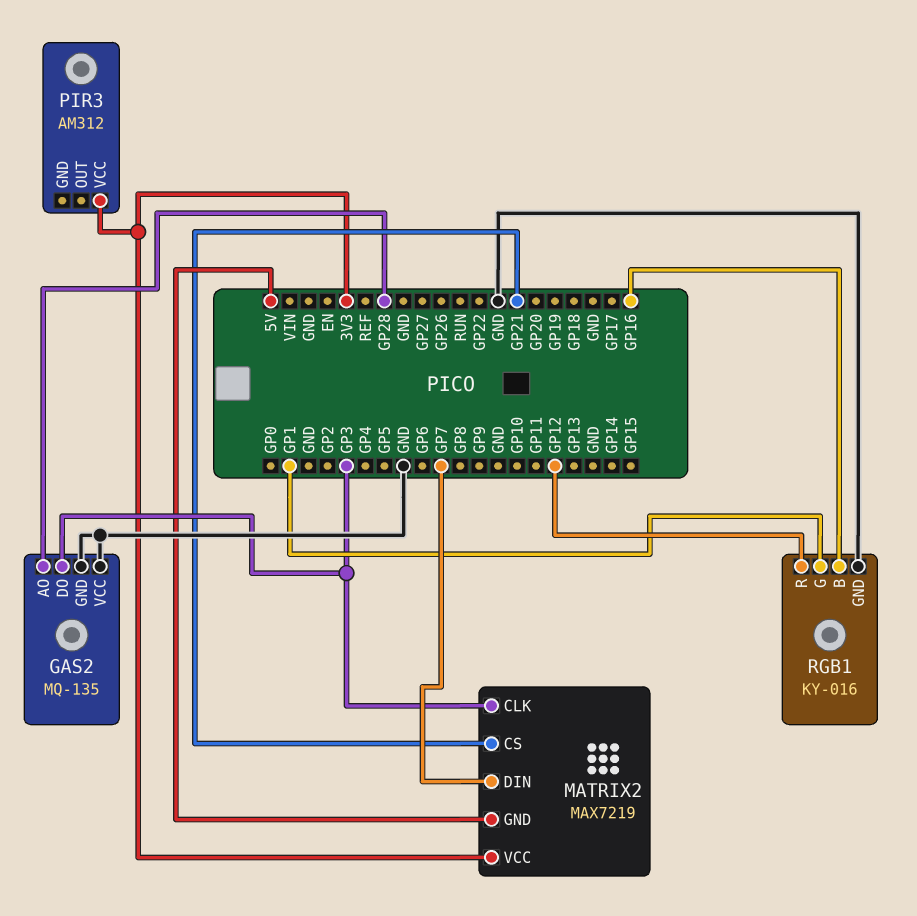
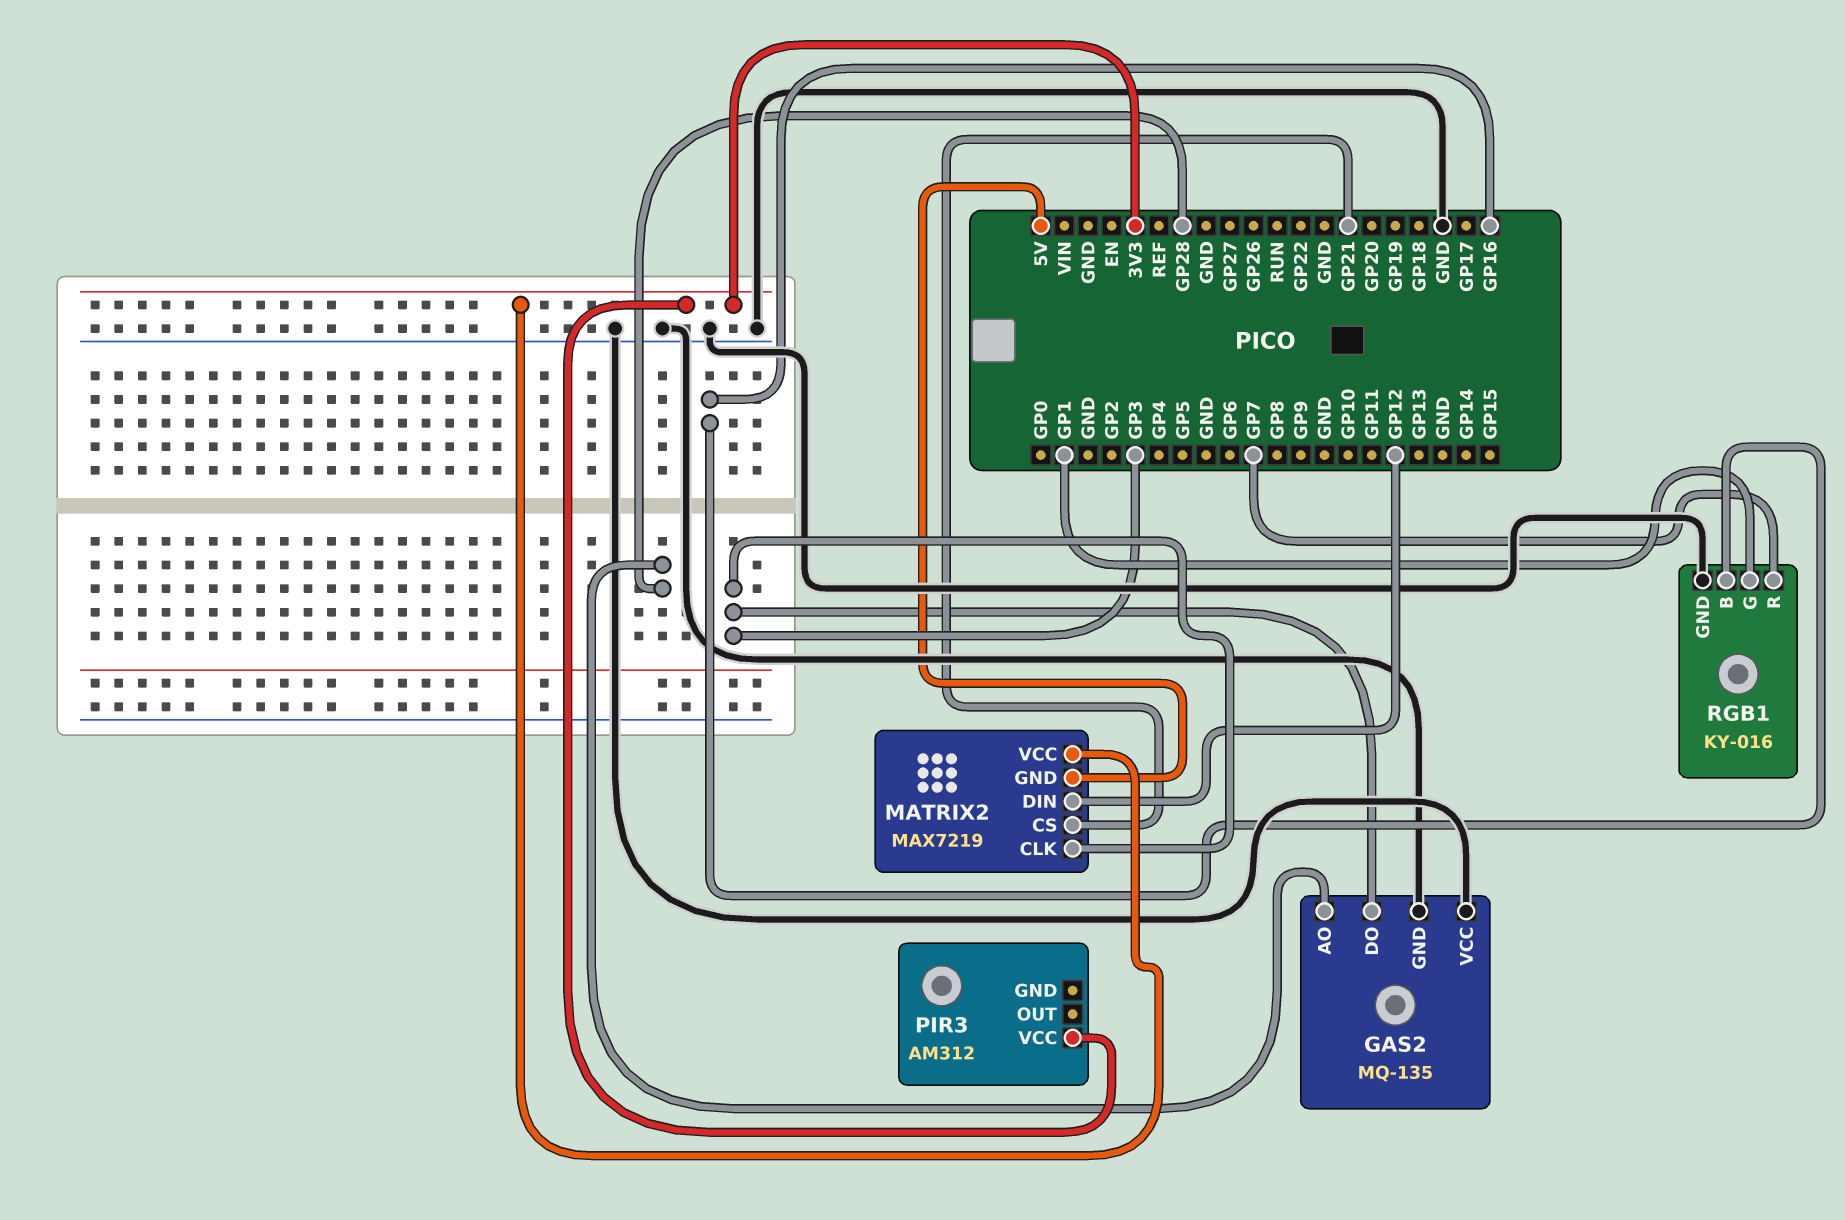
MATRIX2 pin DIN: GP7 -> GP12
RGB1 pin R: GP12 -> GP7

